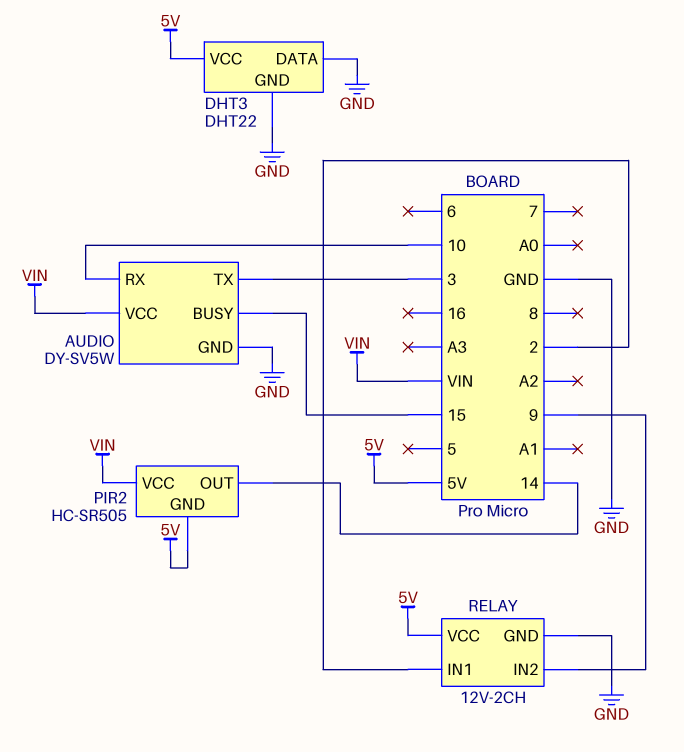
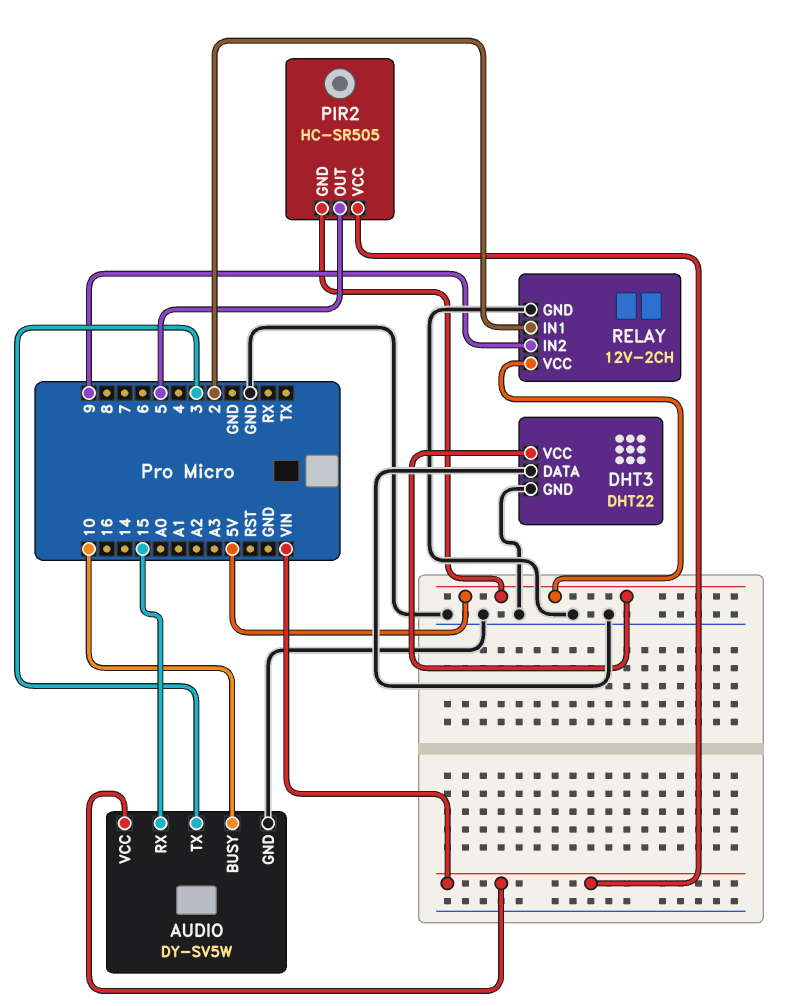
AUDIO pin BUSY: 15 -> 10
AUDIO pin RX: 10 -> 15
PIR2 pin OUT: 14 -> 5

